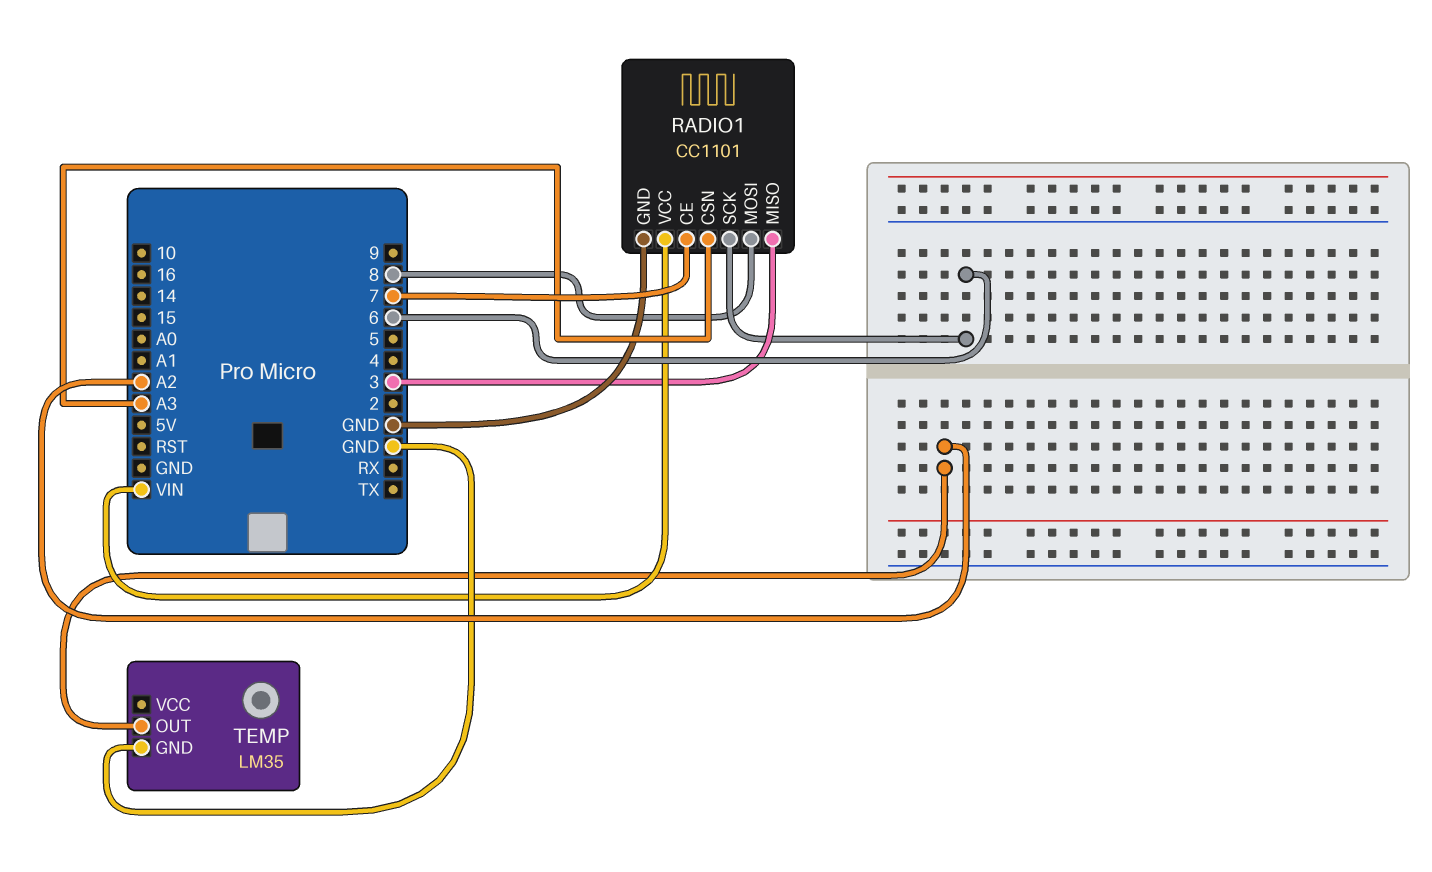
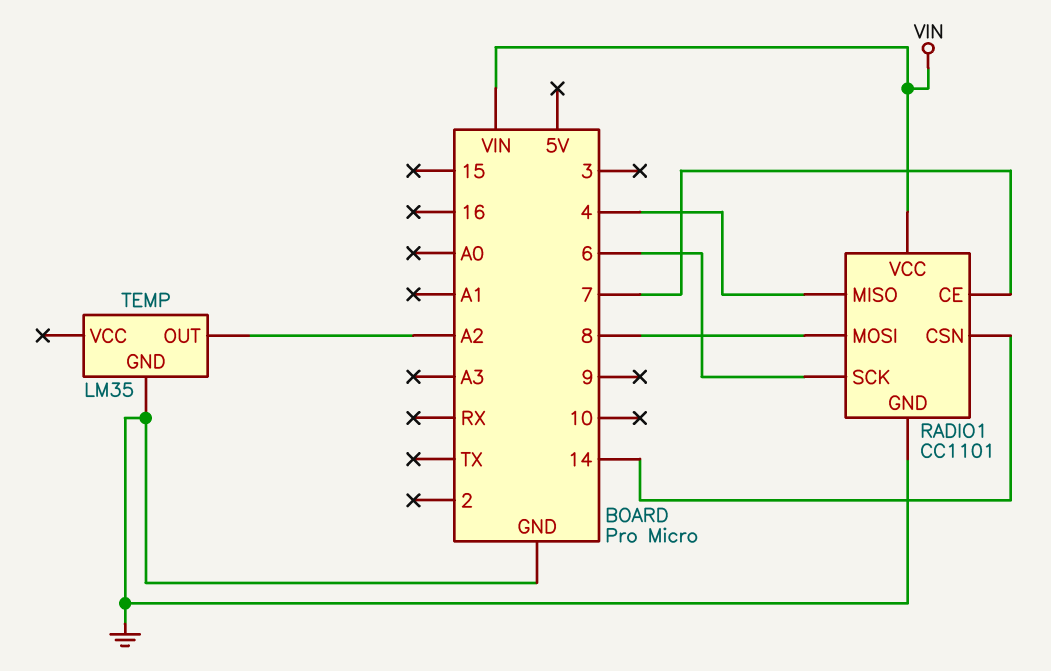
RADIO1 pin CSN: A3 -> 14
RADIO1 pin MISO: 3 -> 4

